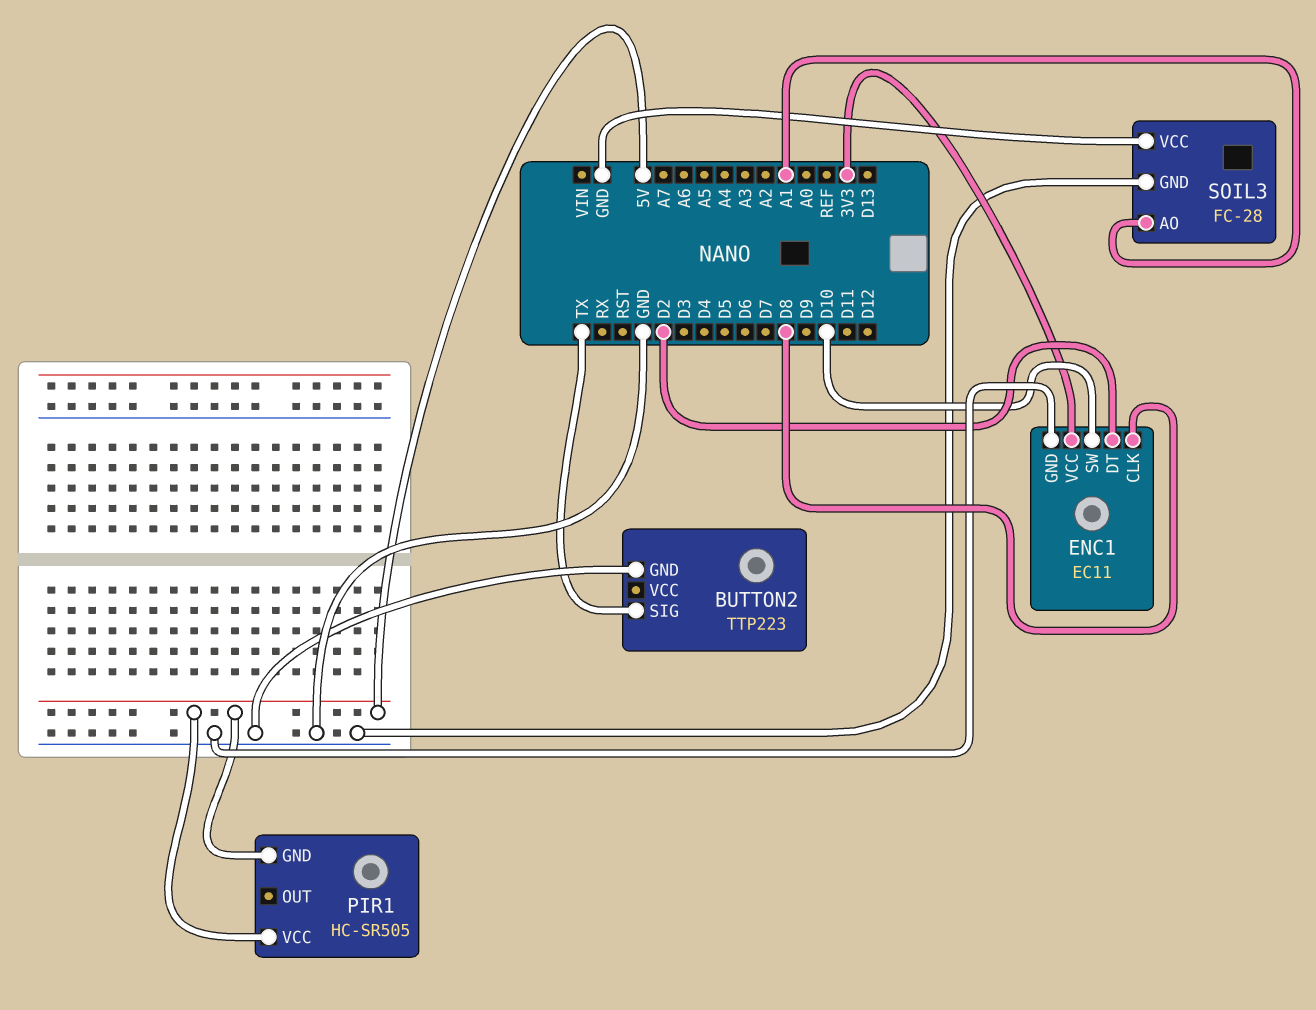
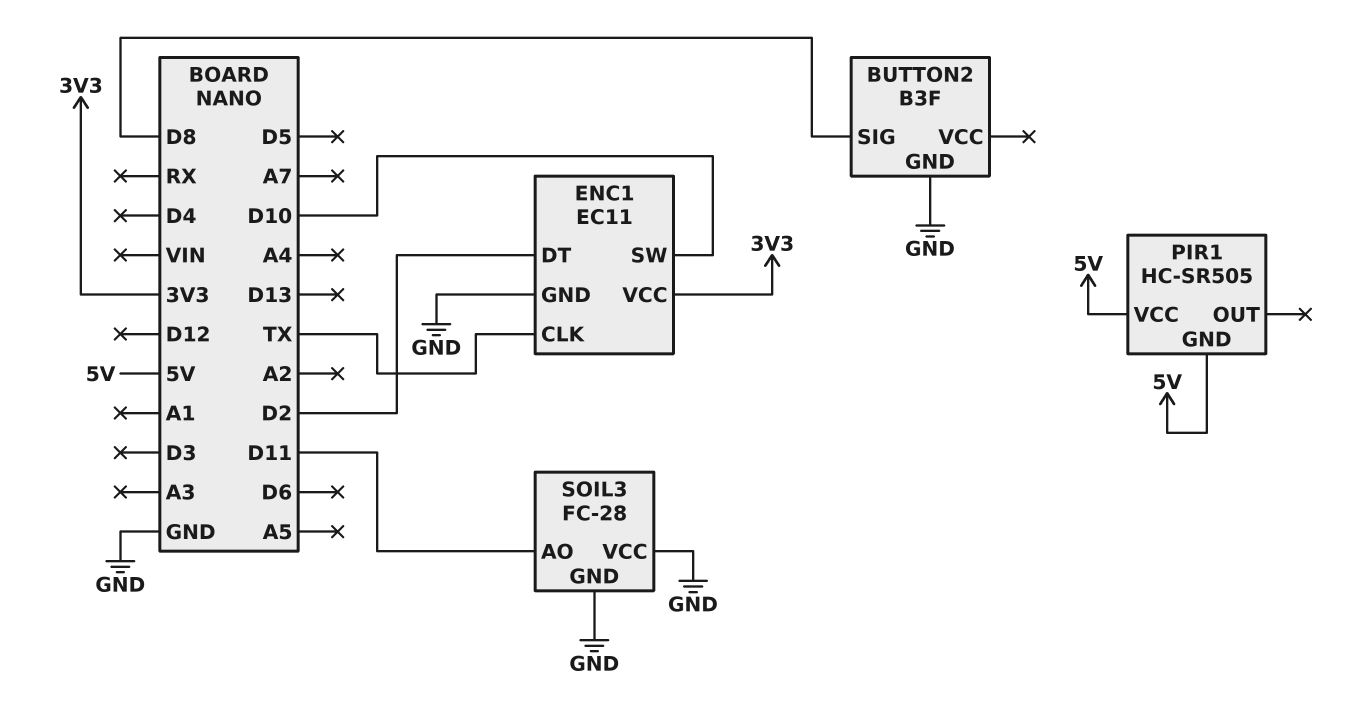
BUTTON2: TTP223 -> B3F
BUTTON2 pin SIG: TX -> D8
ENC1 pin CLK: D8 -> TX
SOIL3 pin AO: A1 -> D11

